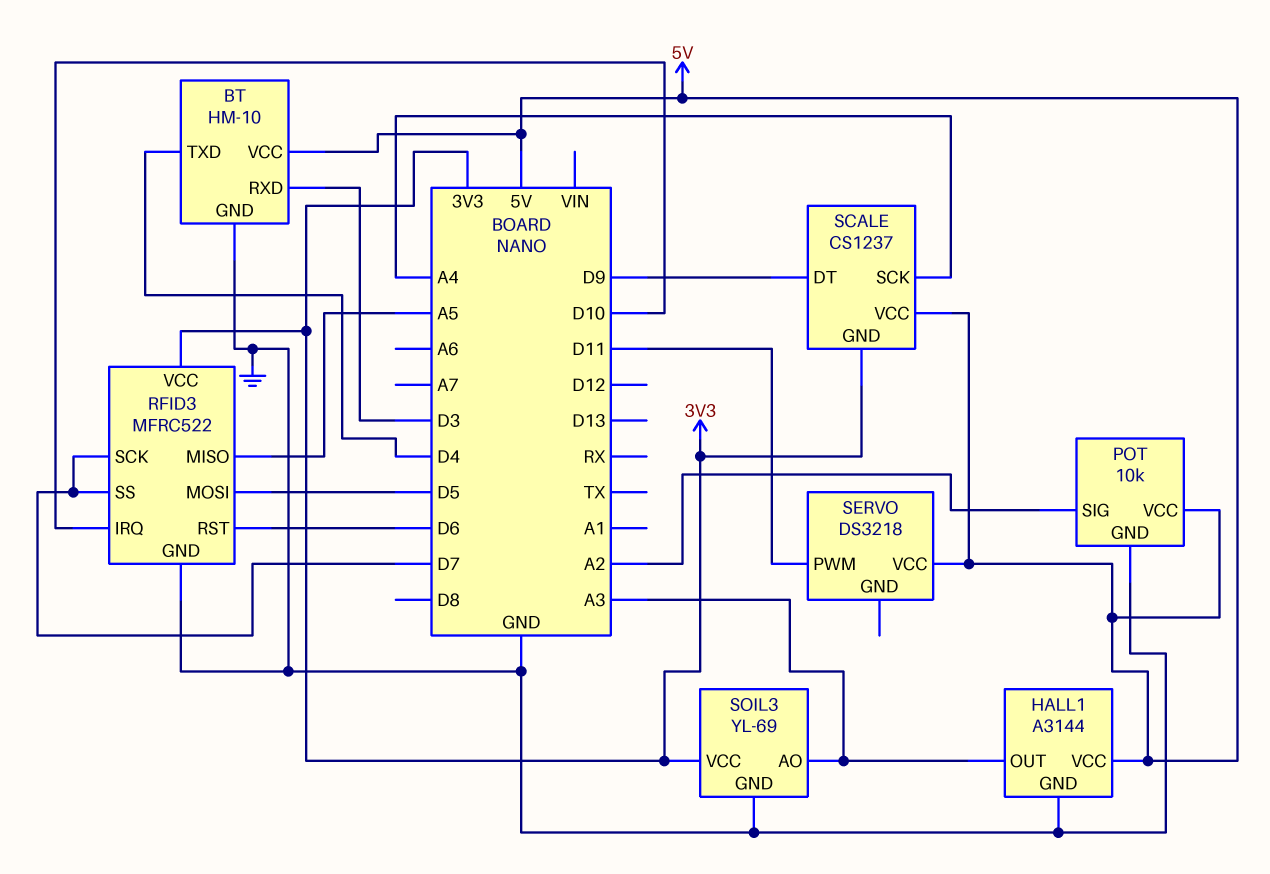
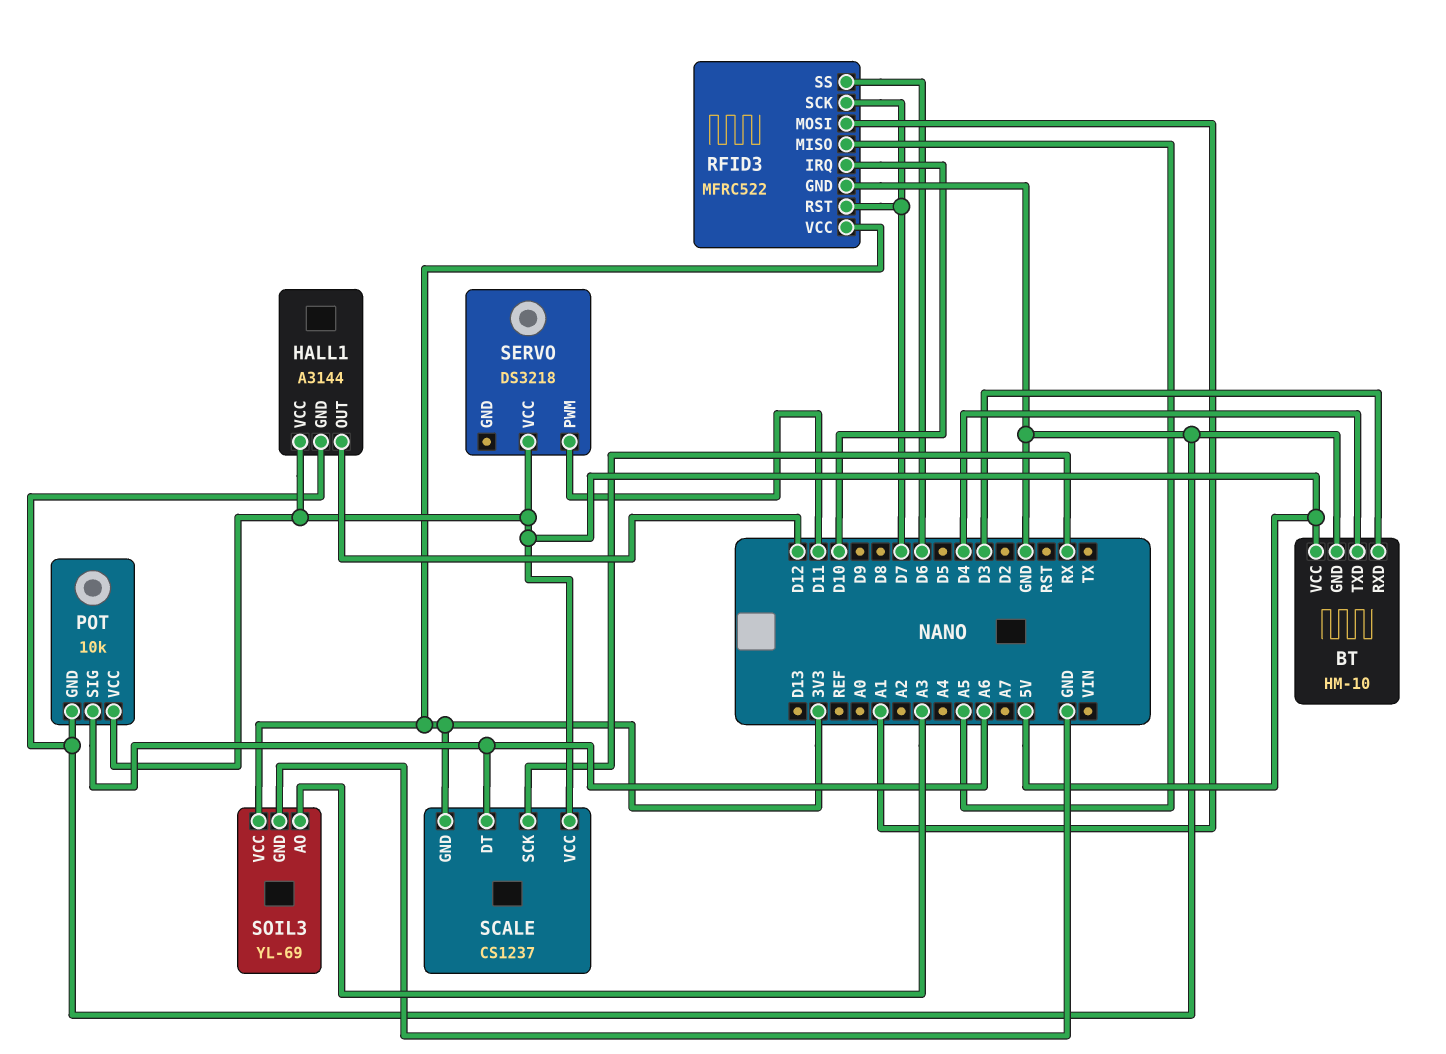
HALL1 pin OUT: A3 -> D12
POT pin SIG: A2 -> A6
RFID3 pin MOSI: D5 -> A1
RFID3 pin RST: D6 -> D7
RFID3 pin SS: D7 -> D6
SCALE pin DT: D9 -> A6
SCALE pin SCK: A4 -> RX

